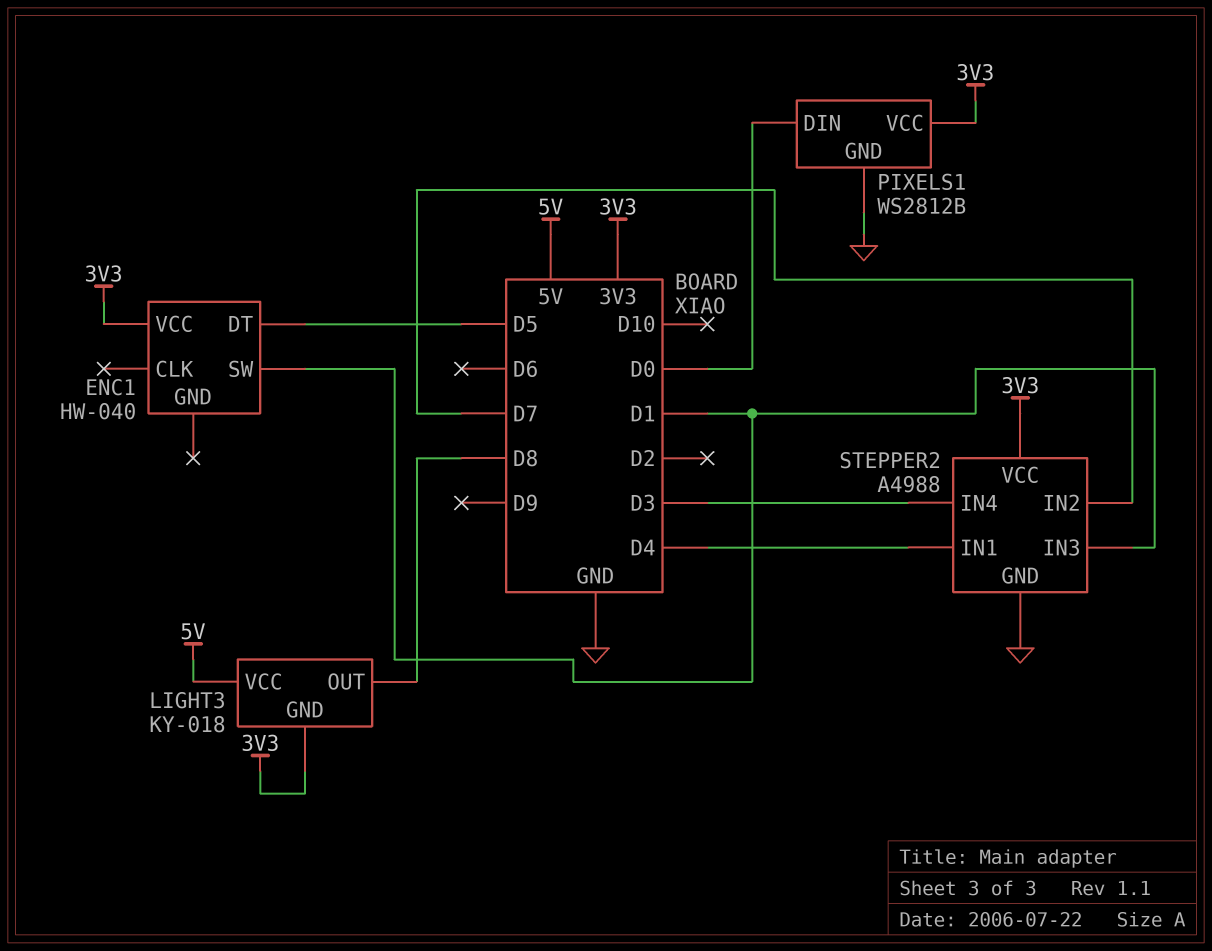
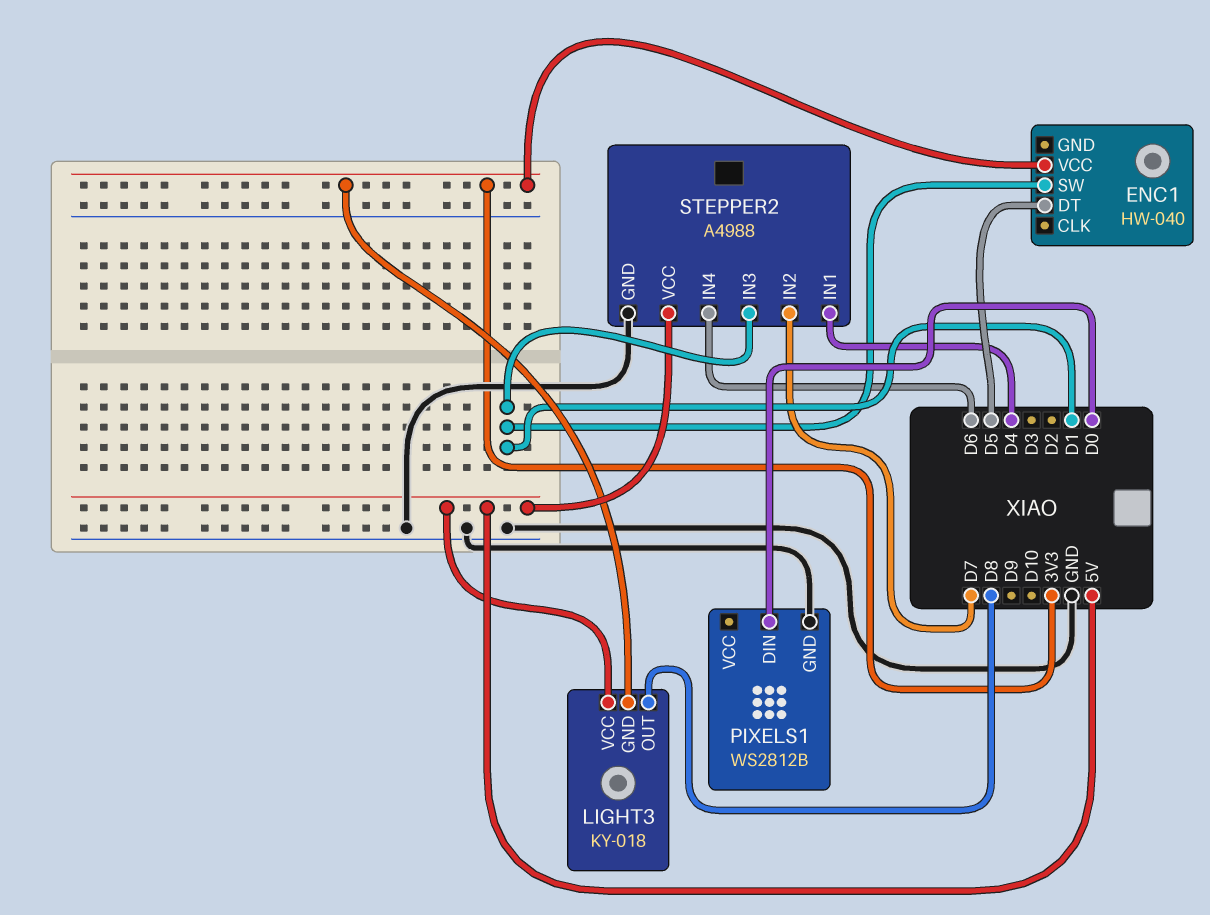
PIXELS1 pin VCC: 3V3 -> none
STEPPER2 pin IN4: D3 -> D6
STEPPER2 pin VCC: 3V3 -> 5V

